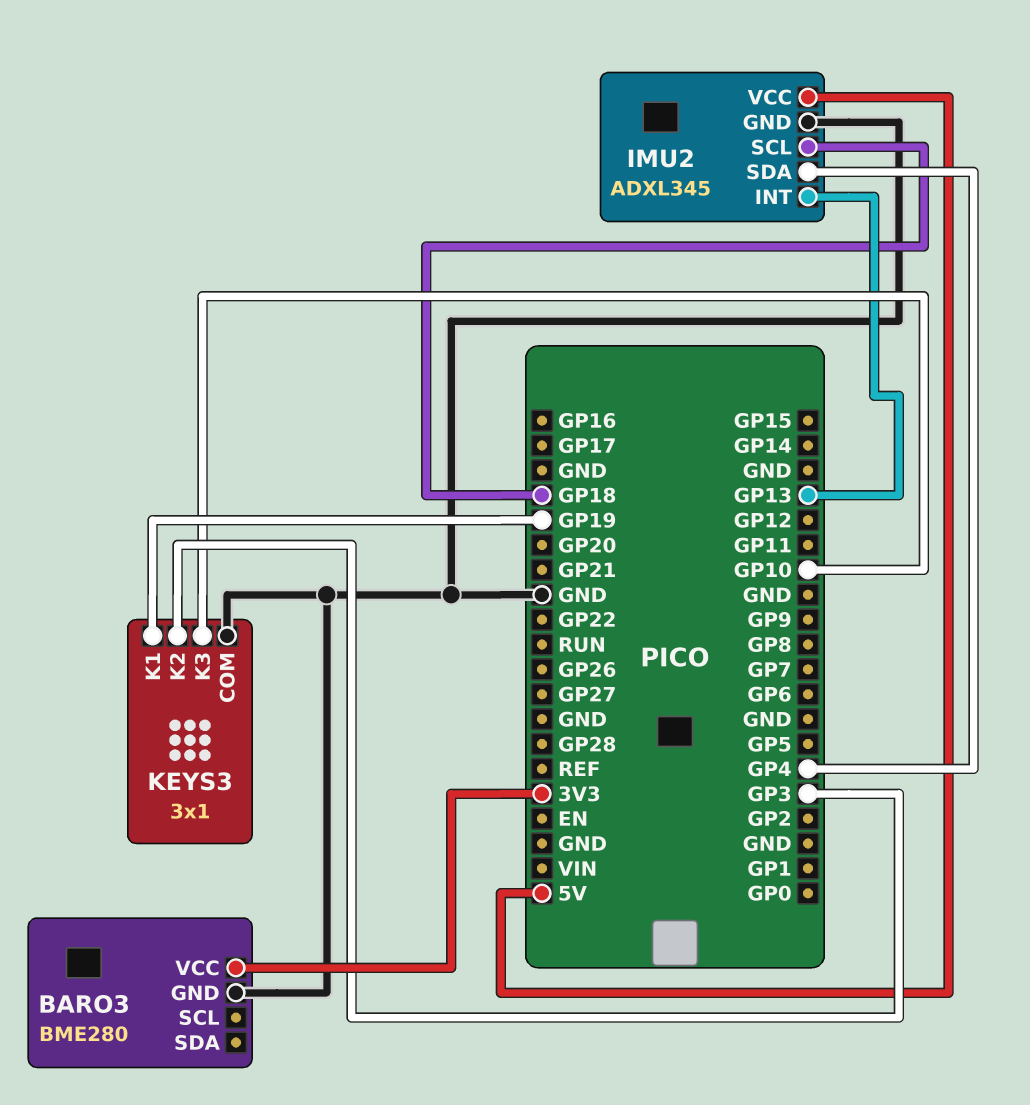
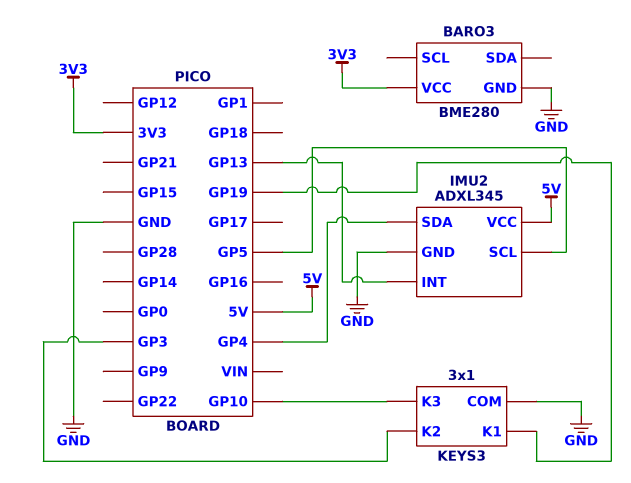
IMU2 pin SCL: GP18 -> GP5

